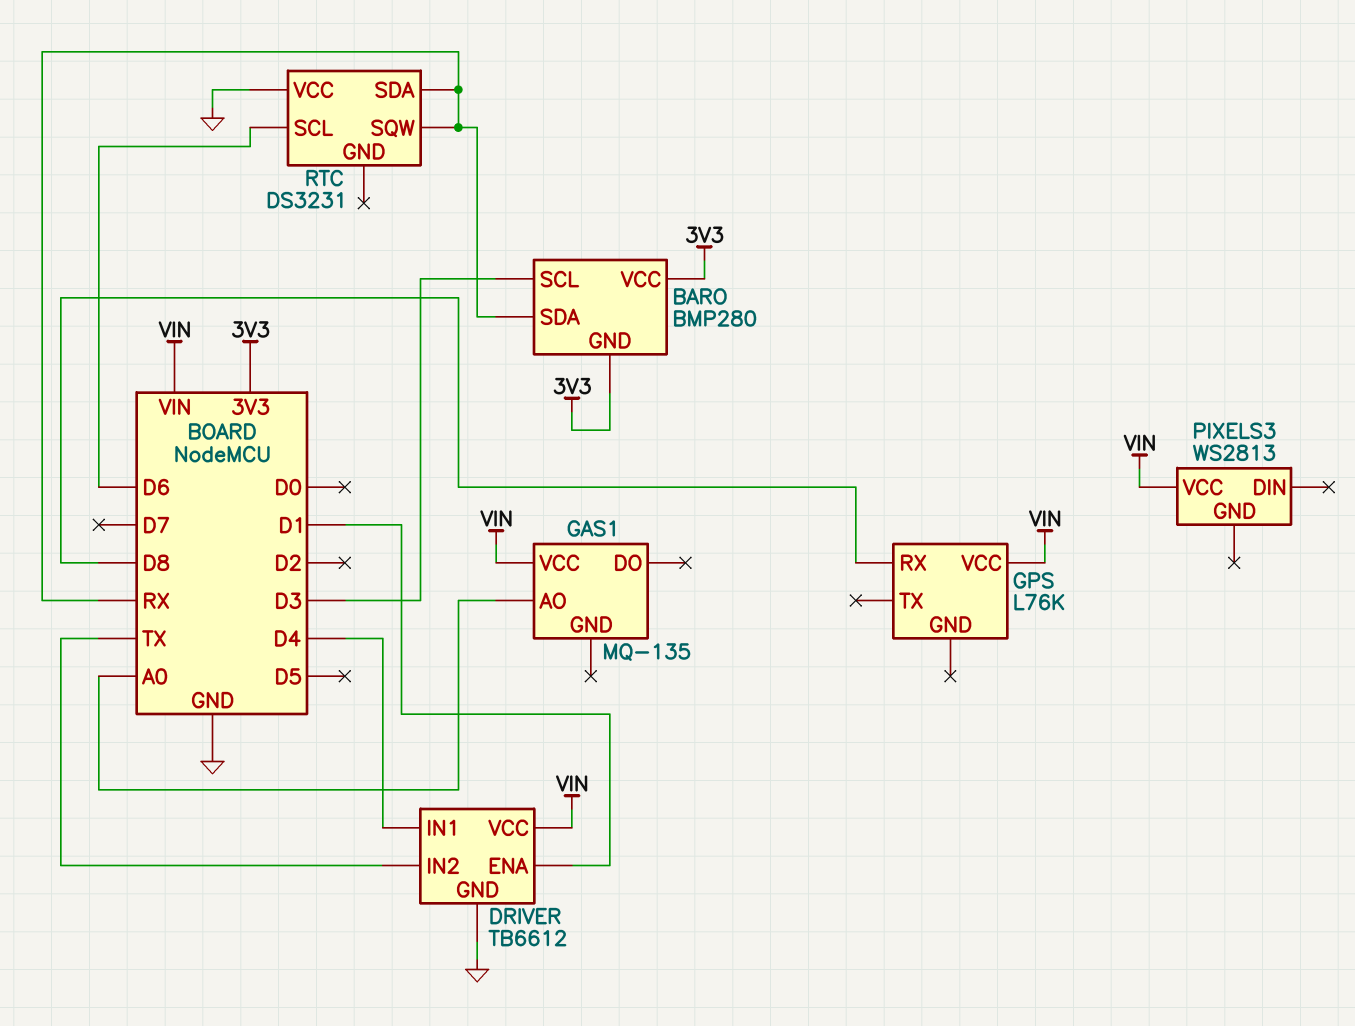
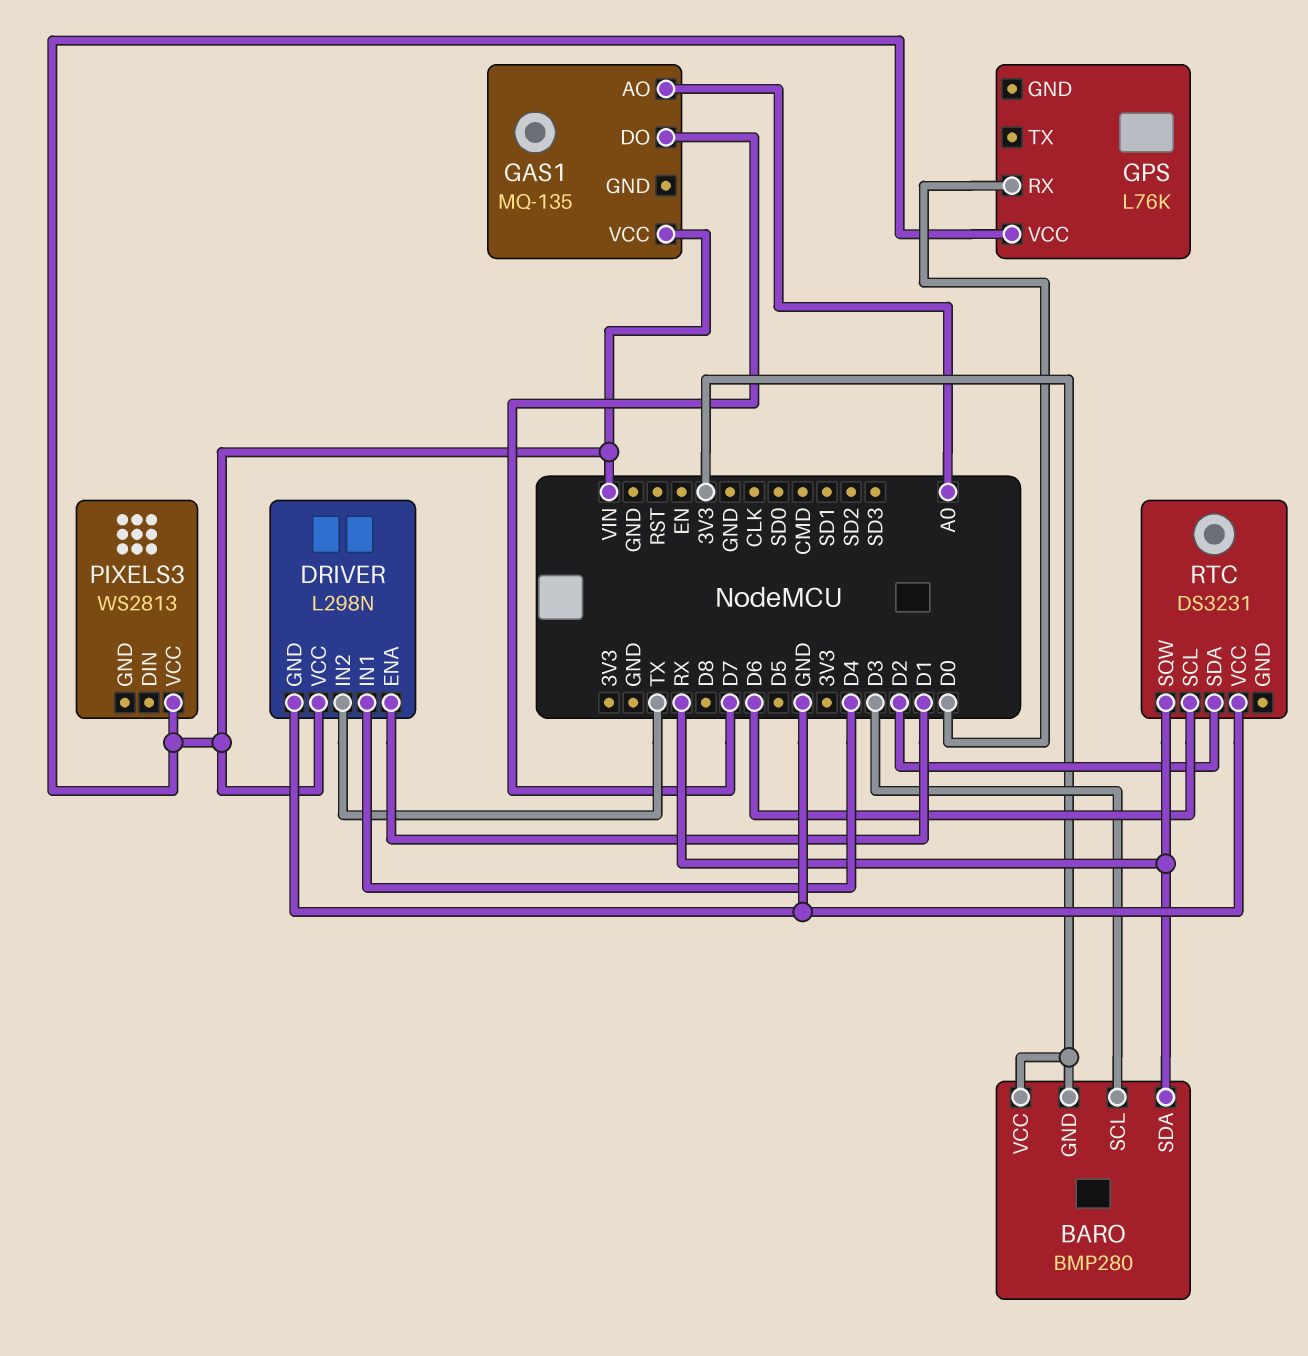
DRIVER: TB6612 -> L298N
GAS1 pin DO: none -> D7
GPS pin RX: D8 -> D0
RTC pin SDA: RX -> D2

